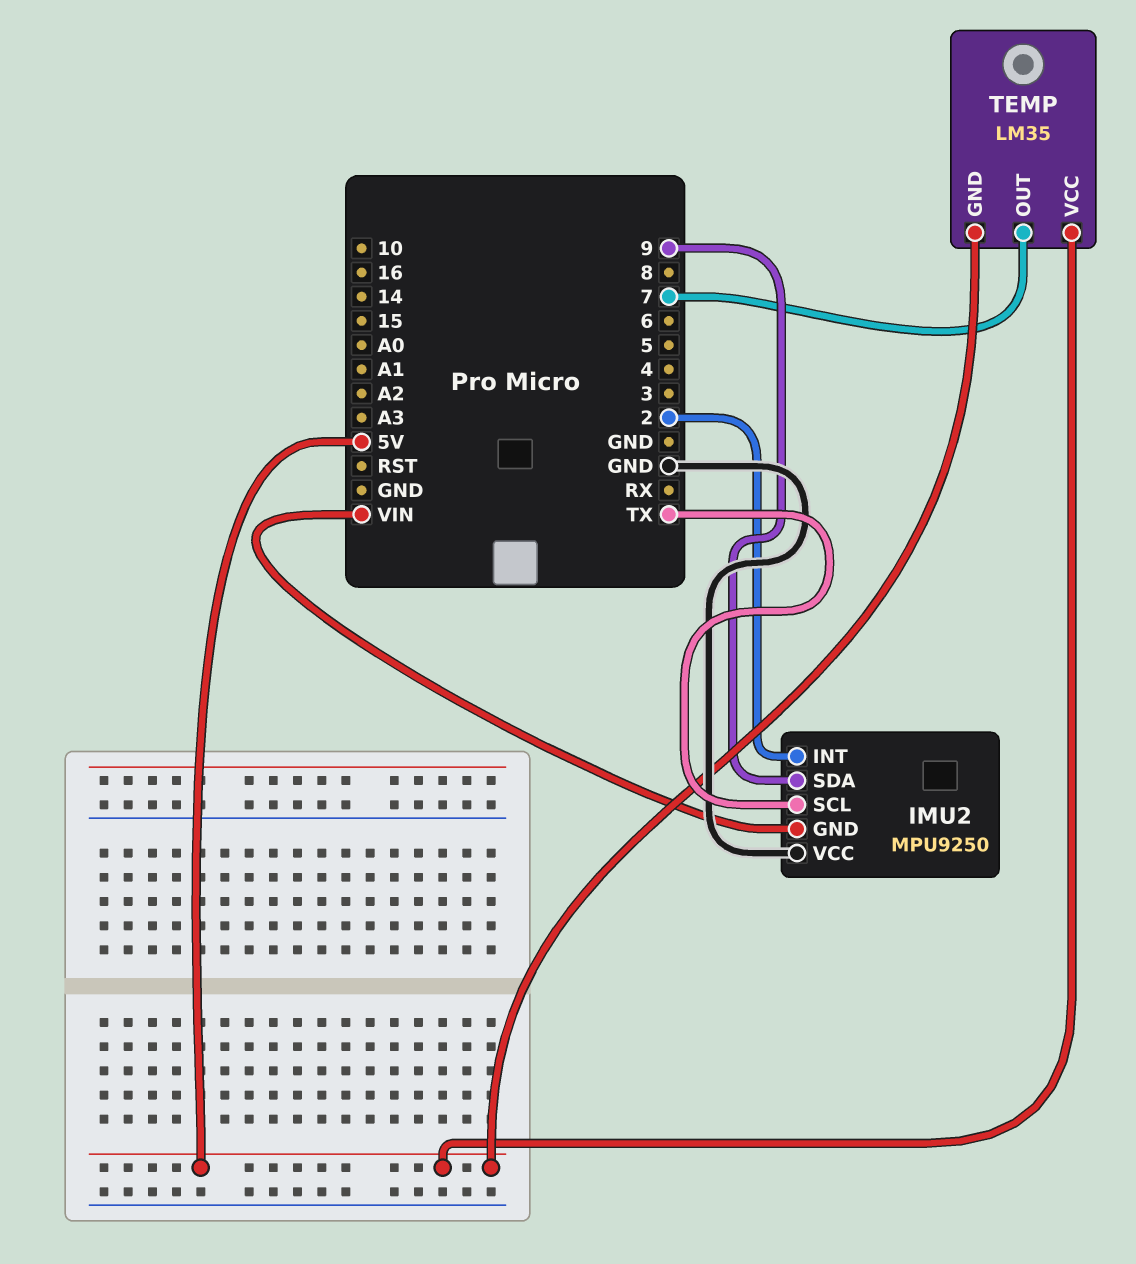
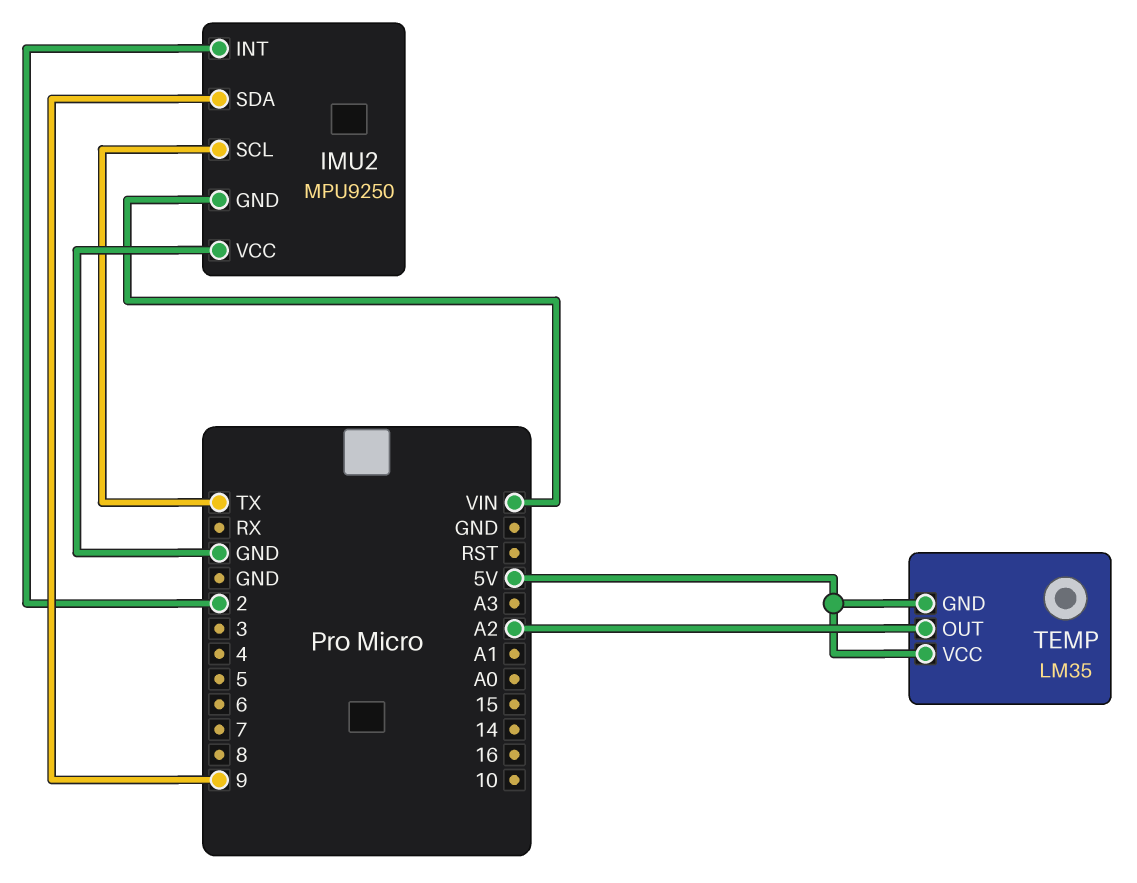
TEMP pin OUT: 7 -> A2

